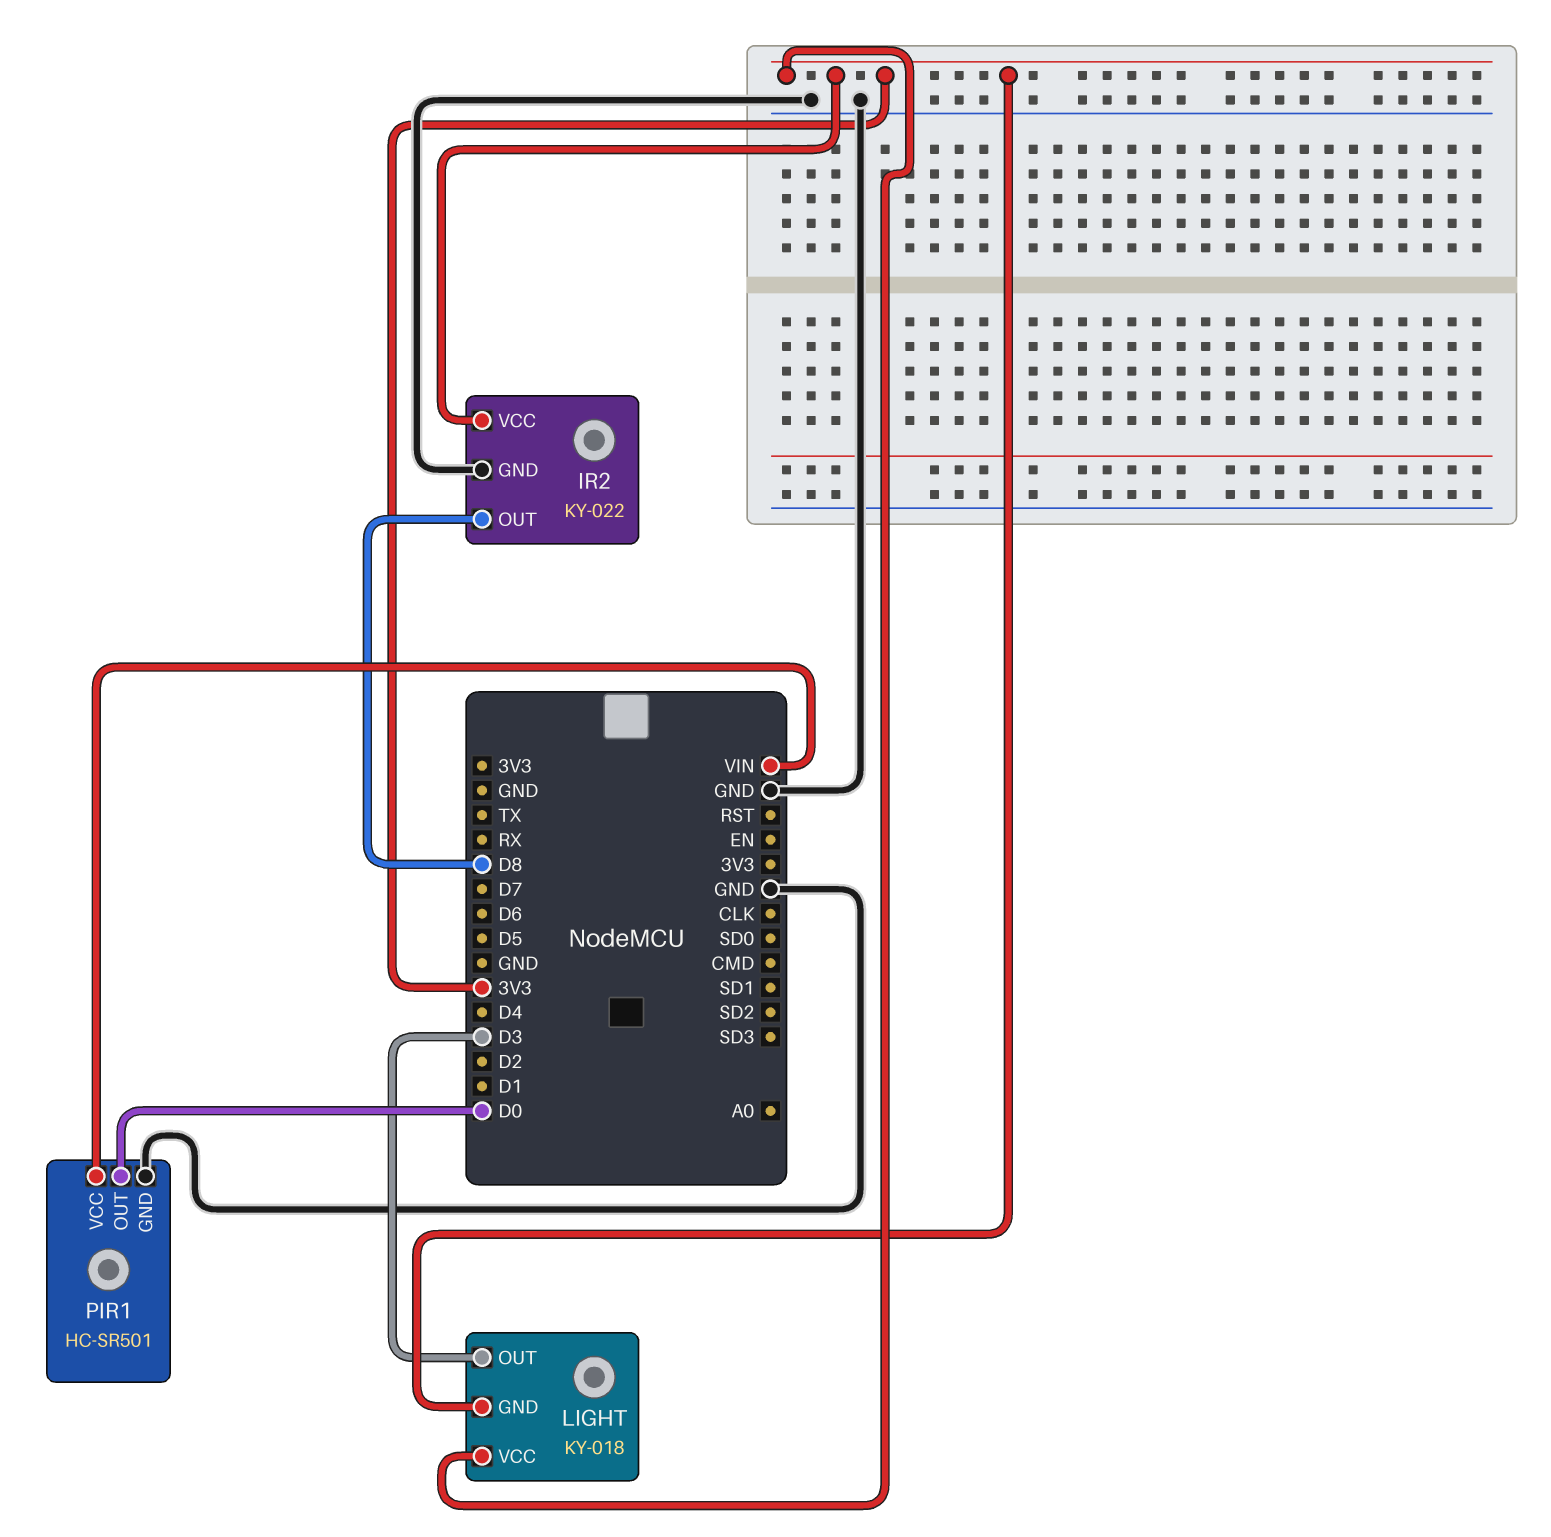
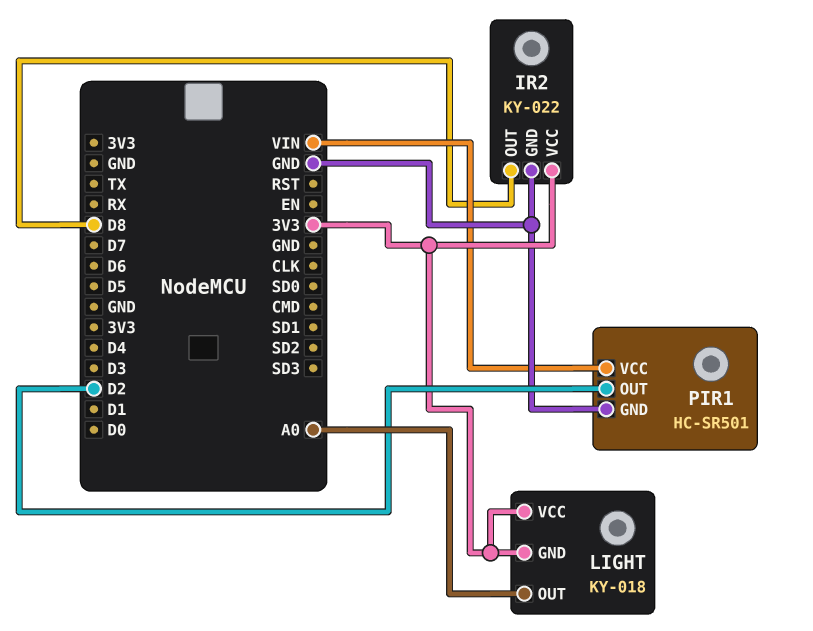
LIGHT pin OUT: D3 -> A0
PIR1 pin OUT: D0 -> D2

